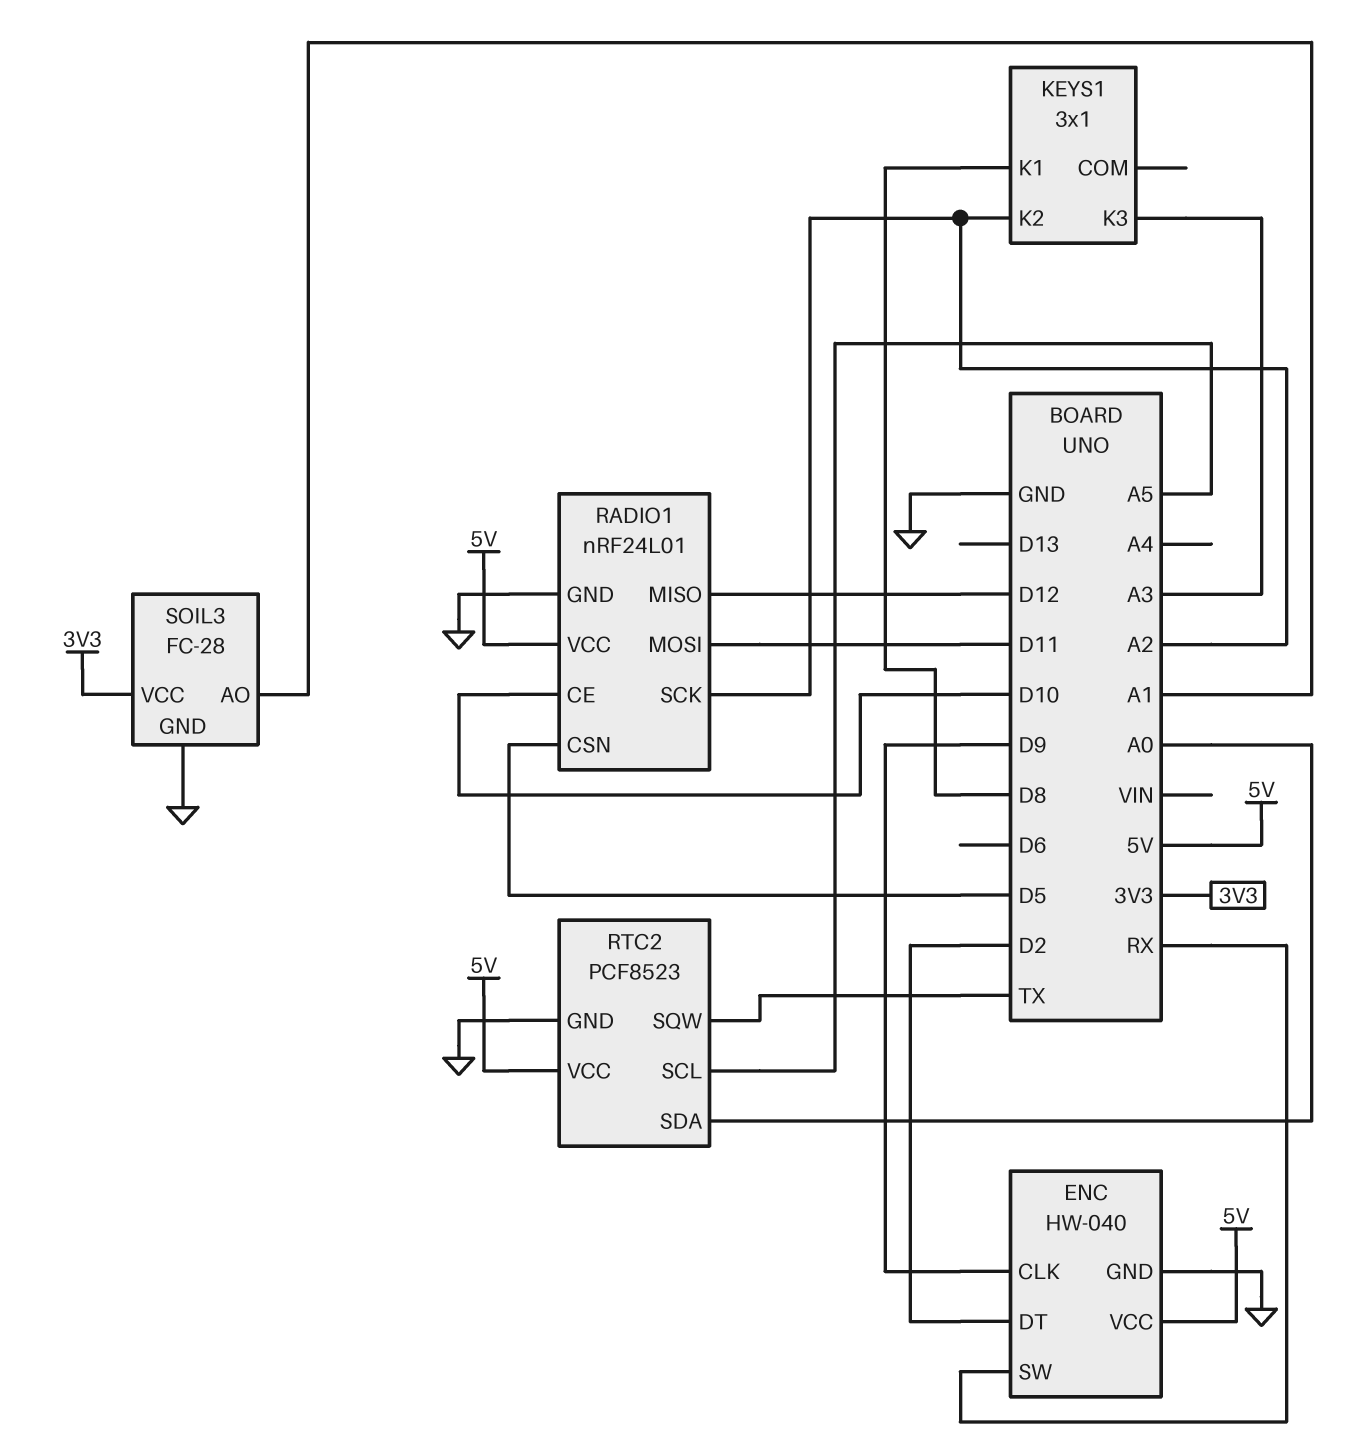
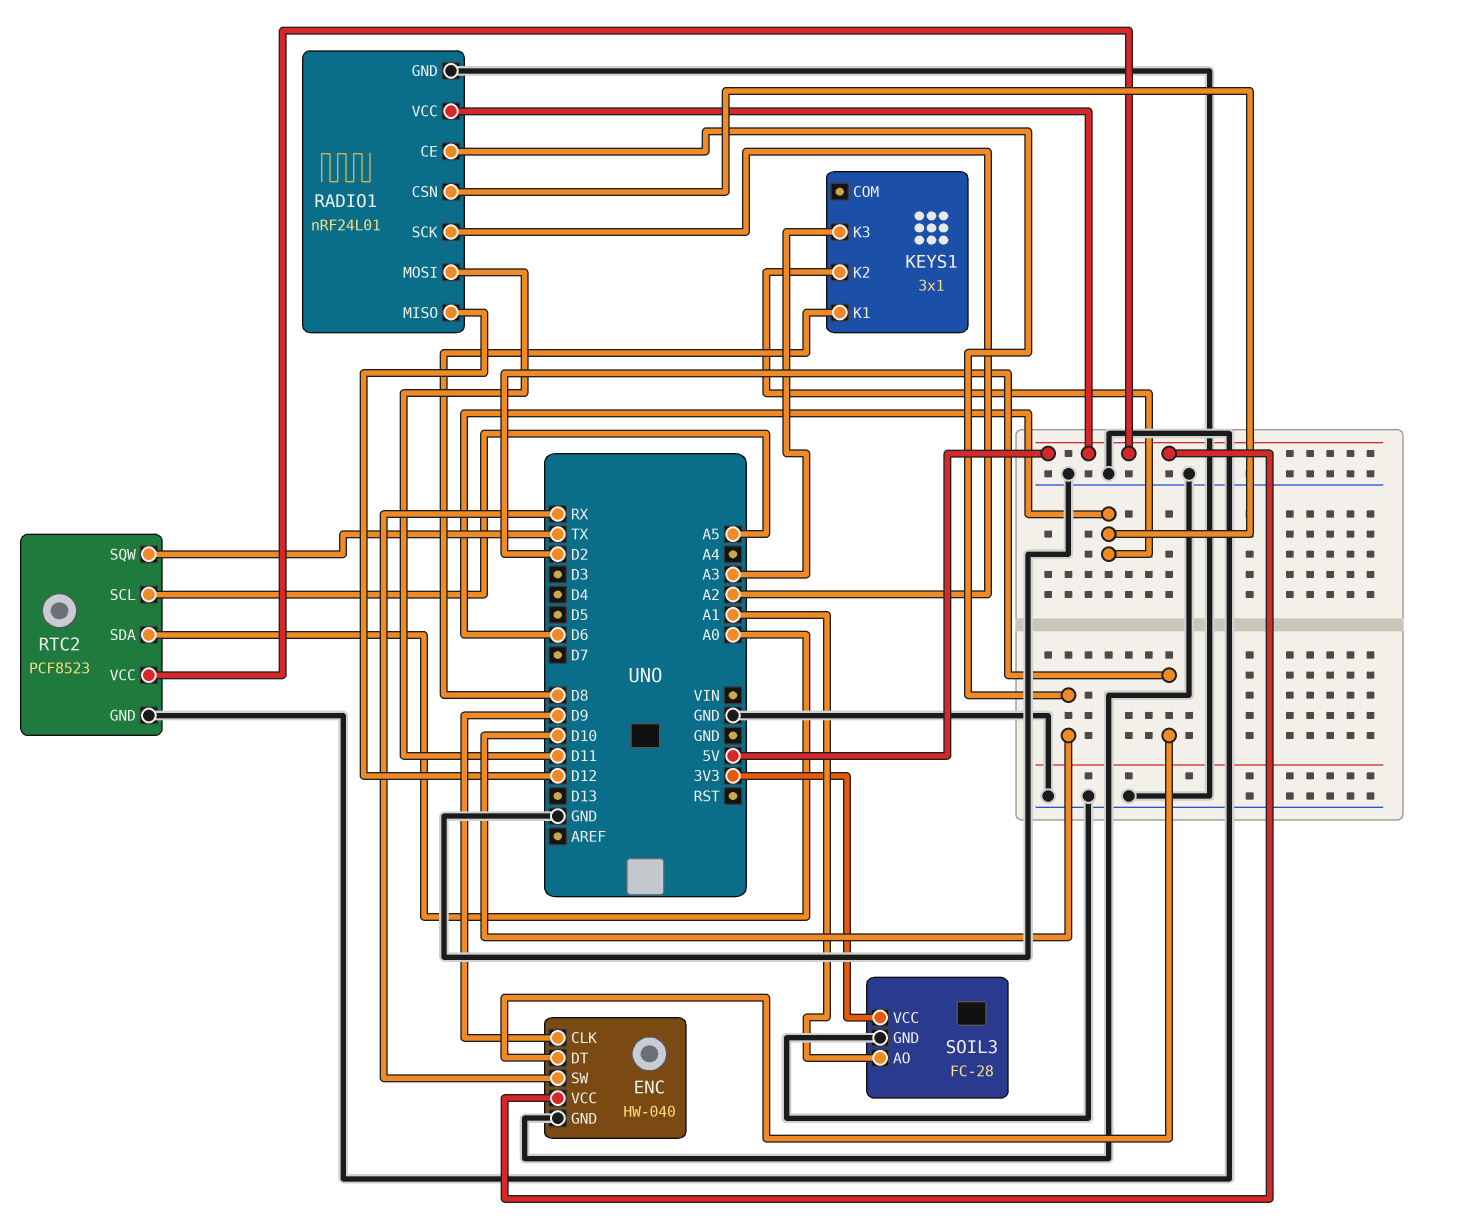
KEYS1 pin K2: A2 -> D6
RADIO1 pin CSN: D5 -> D6

